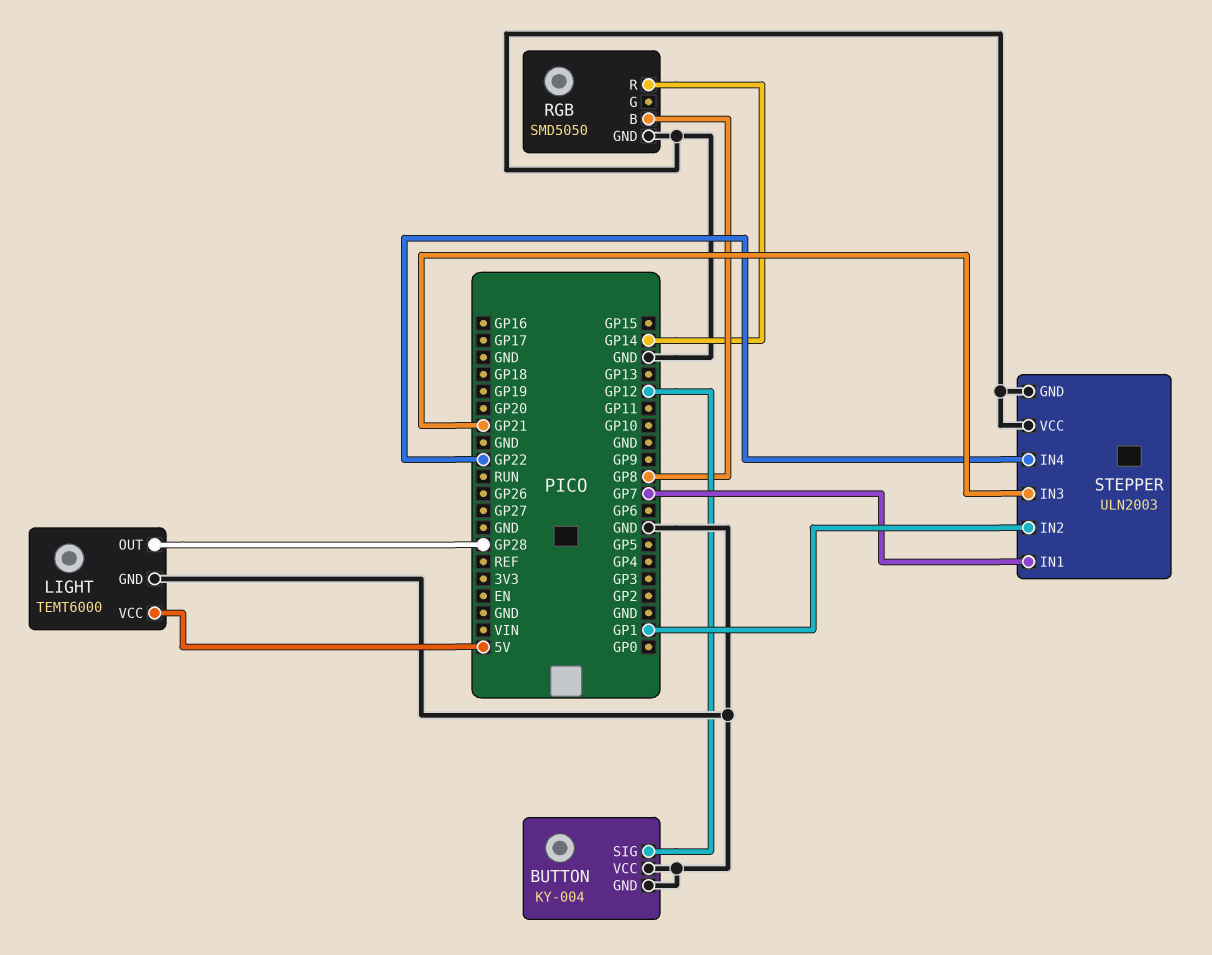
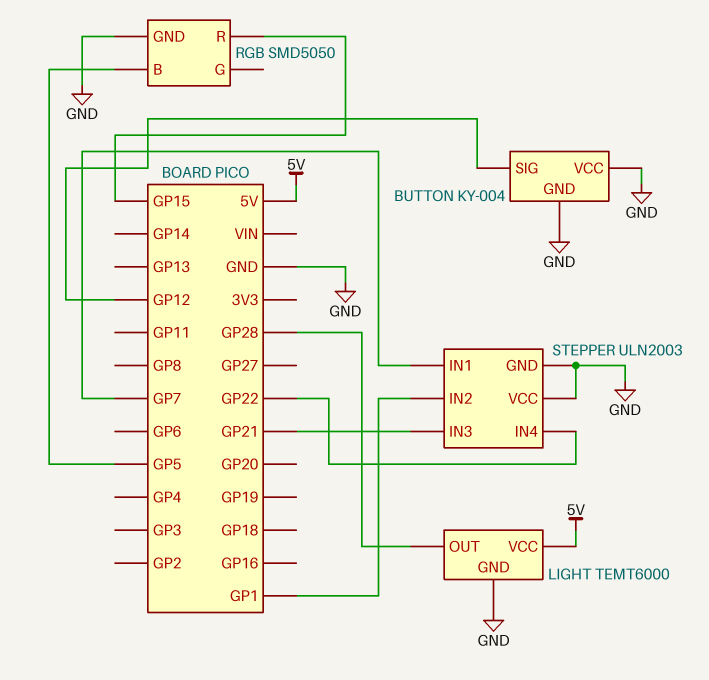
RGB pin B: GP8 -> GP5
RGB pin R: GP14 -> GP15

